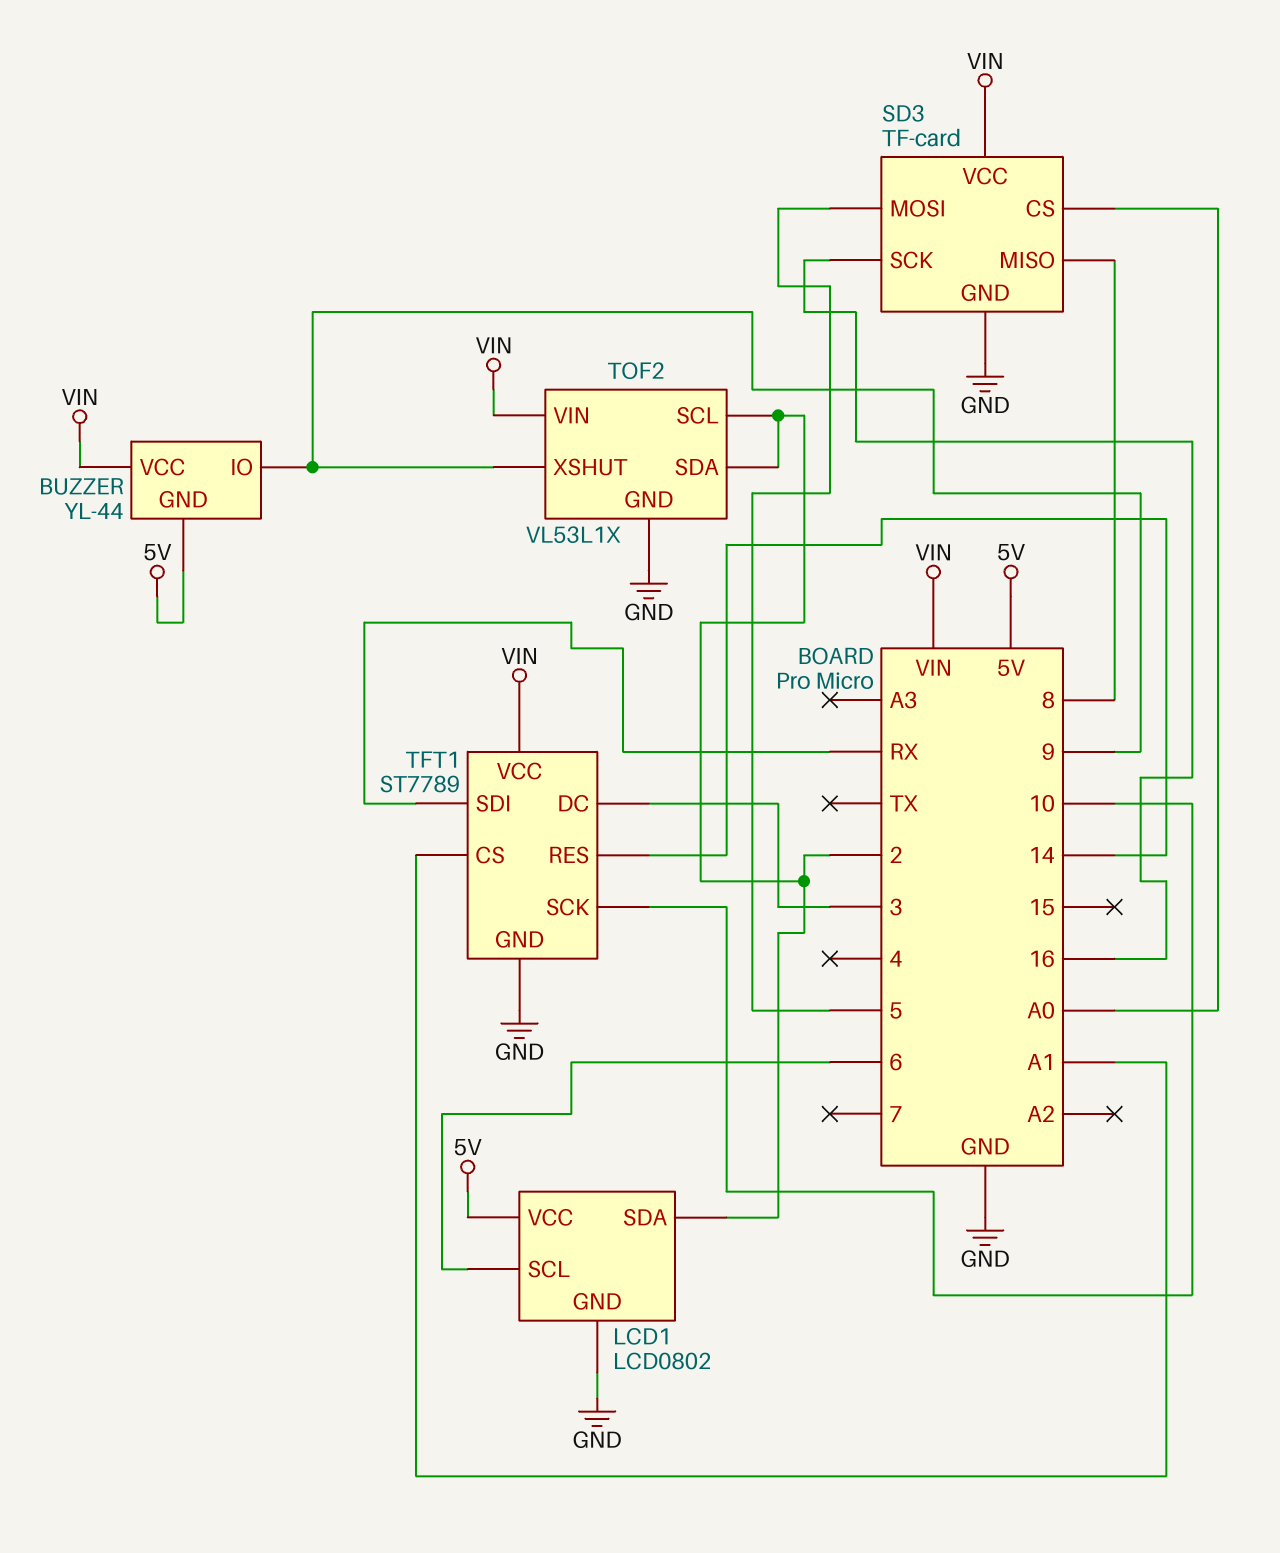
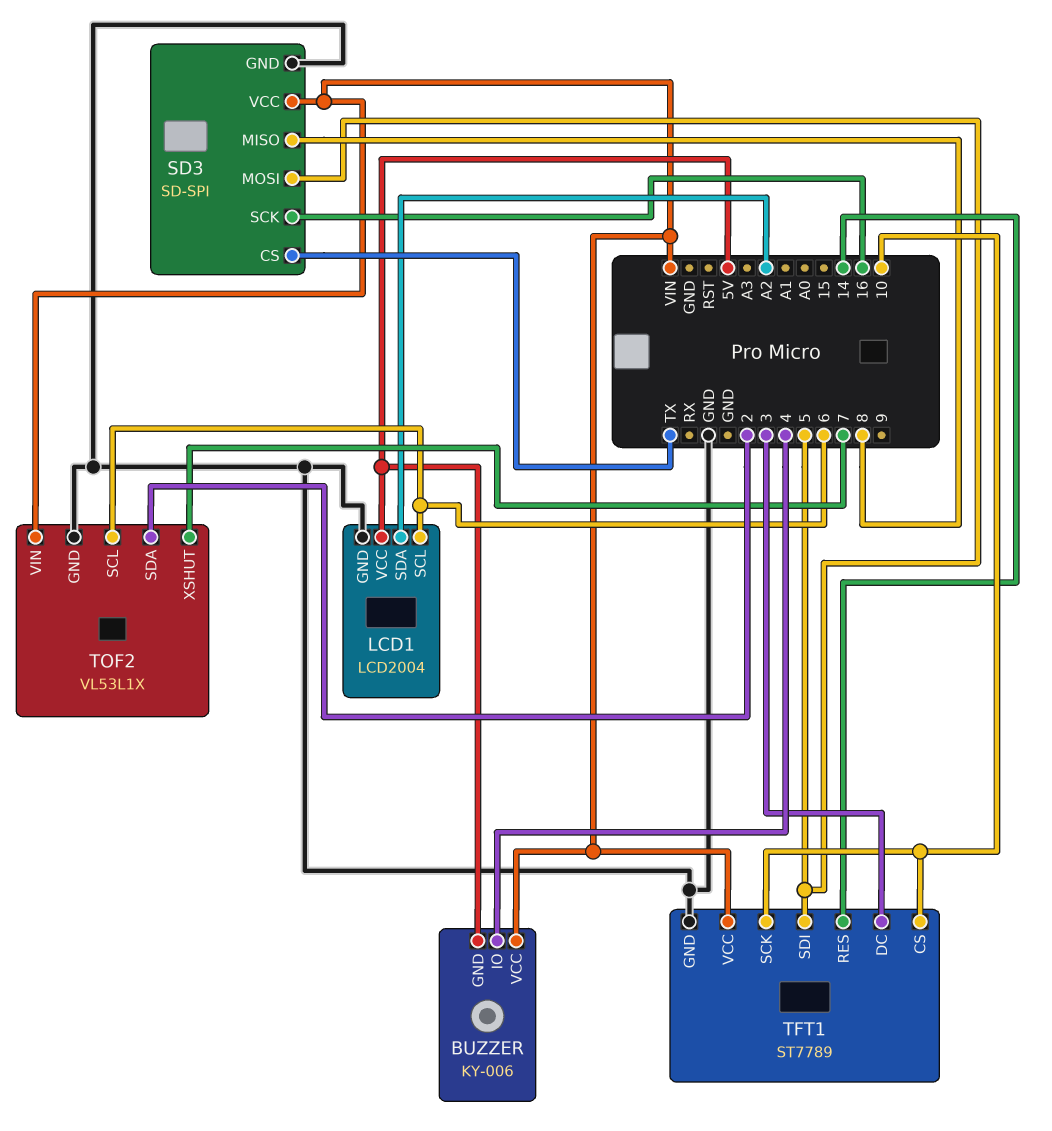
BUZZER: YL-44 -> KY-006
BUZZER pin IO: 9 -> 4
LCD1: LCD0802 -> LCD2004
LCD1 pin SDA: 2 -> A2
SD3: TF-card -> SD-SPI
SD3 pin CS: A0 -> TX
TFT1 pin CS: A1 -> 10
TFT1 pin SDI: RX -> 5
TOF2 pin SCL: 2 -> 6
TOF2 pin XSHUT: 9 -> 7

